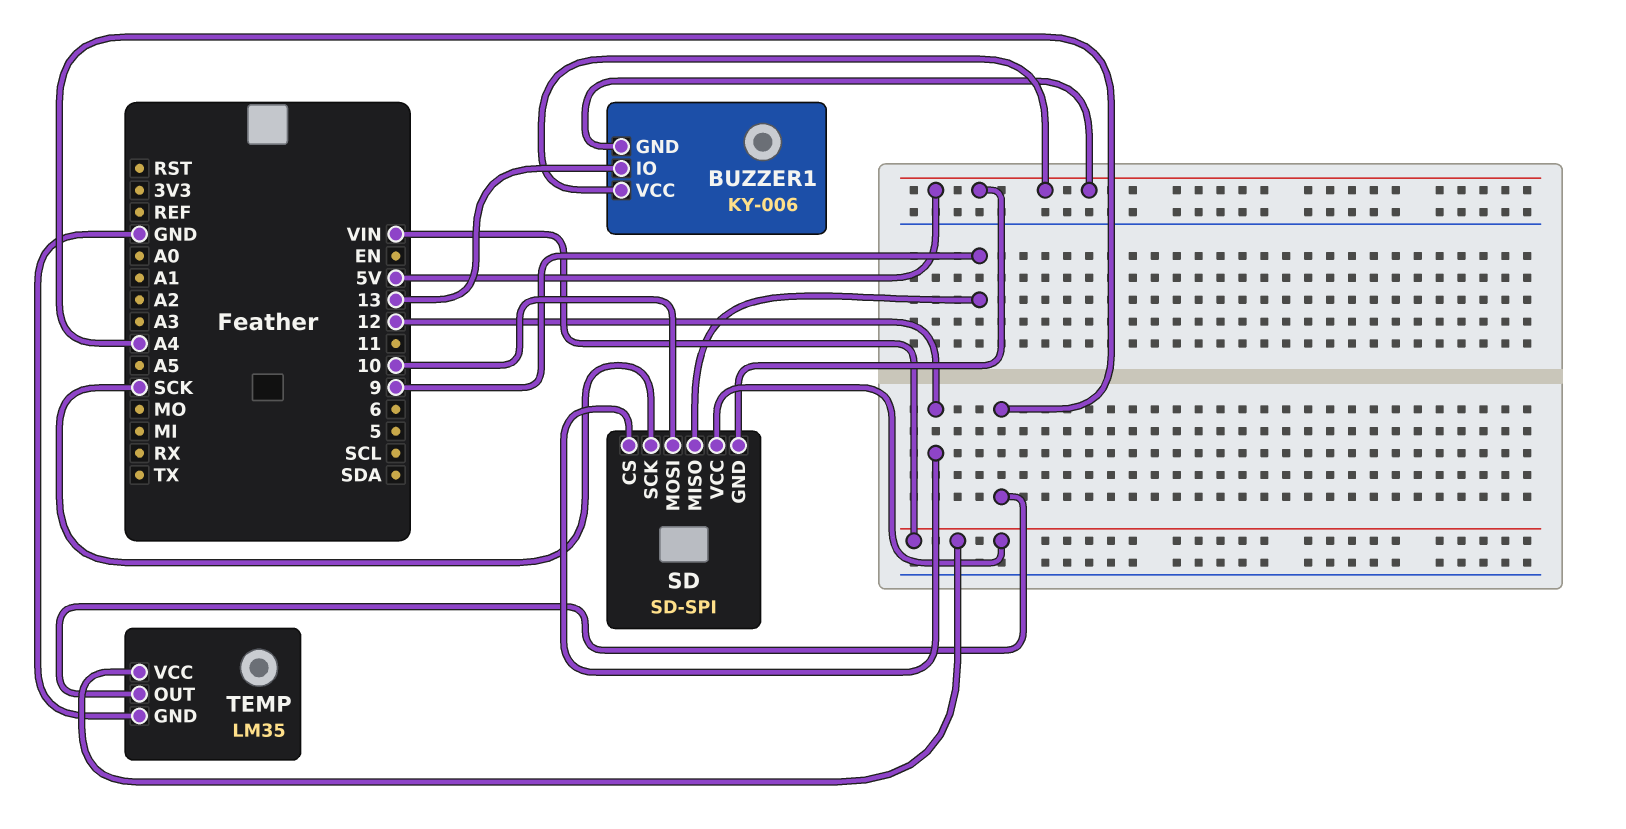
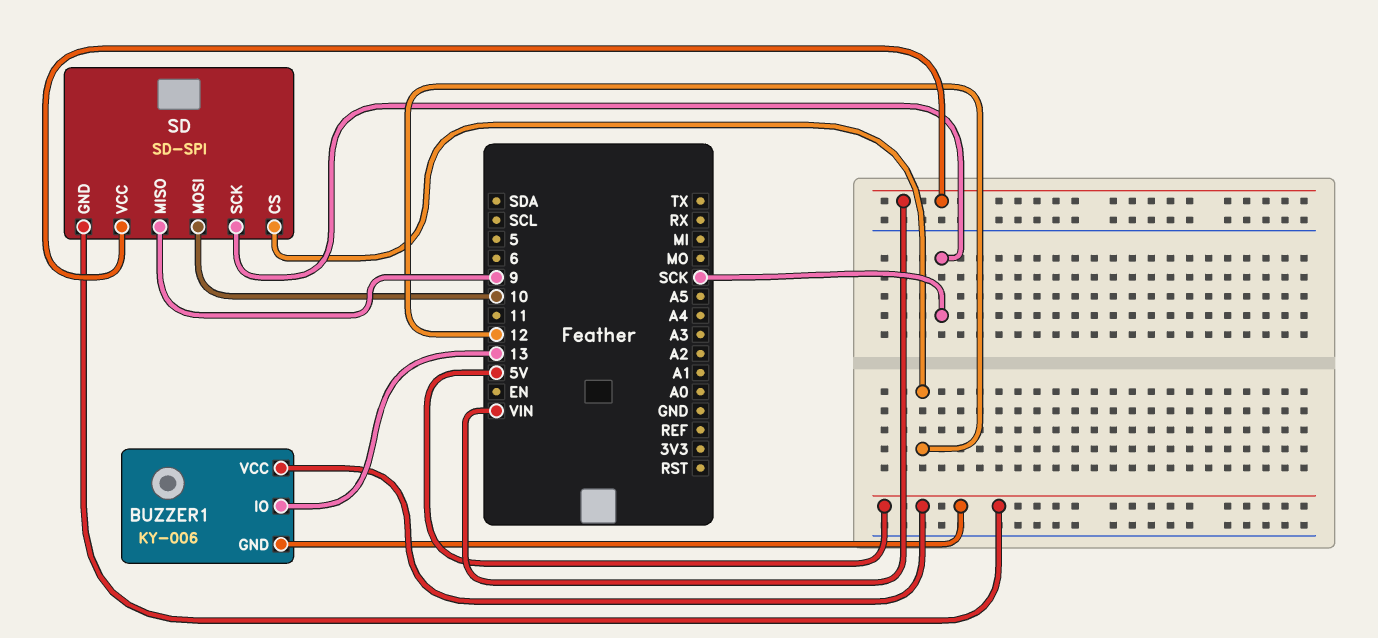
TEMP: LM35 -> none
TEMP pin GND: GND -> none
TEMP pin OUT: A4 -> none
TEMP pin VCC: VIN -> none

